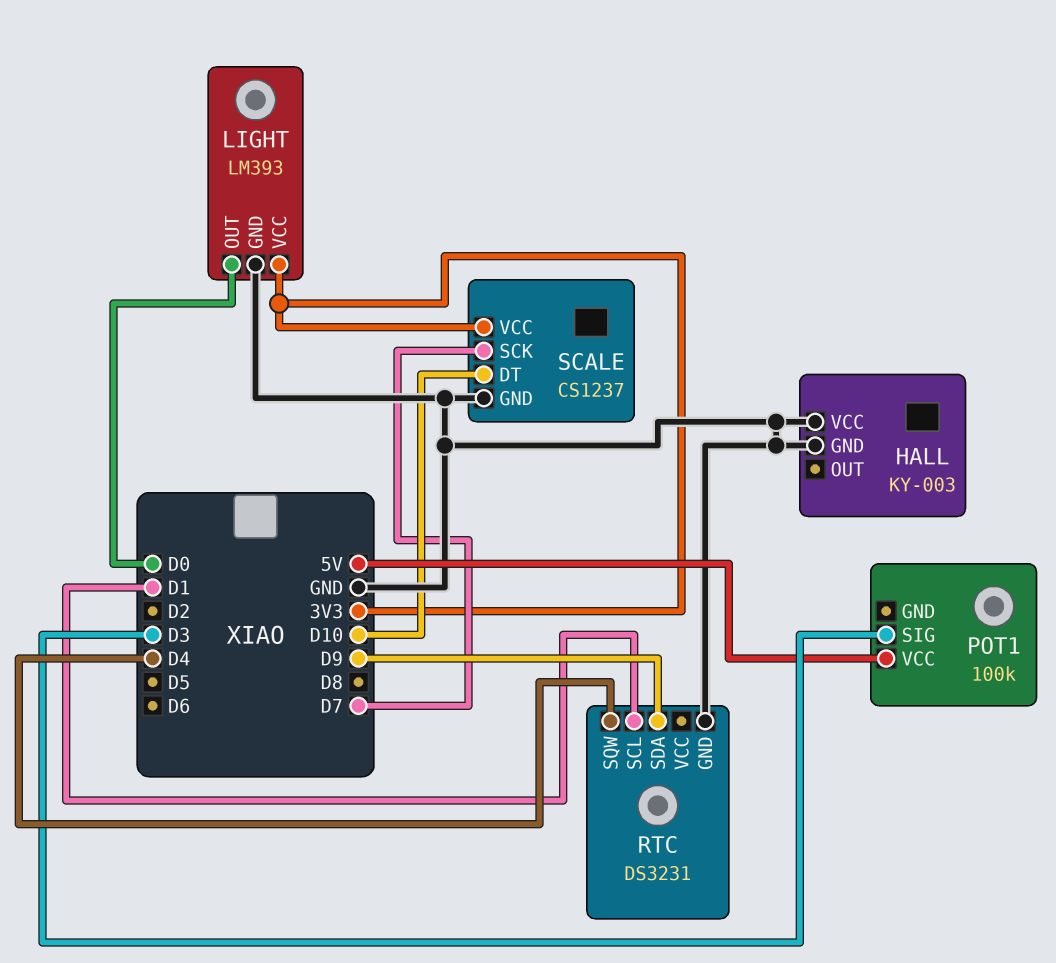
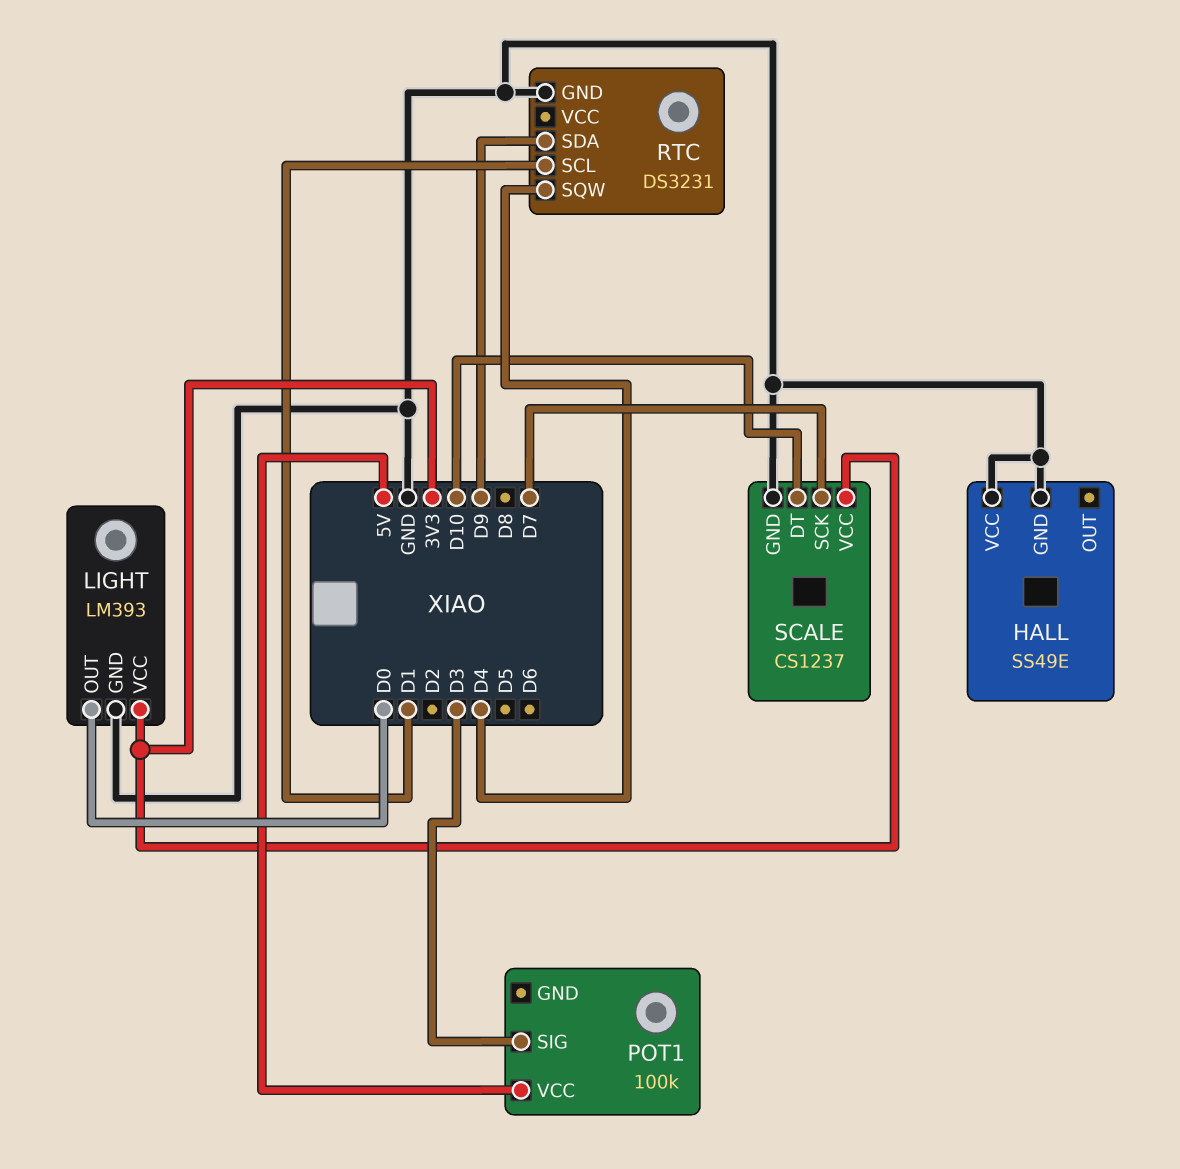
HALL: KY-003 -> SS49E

